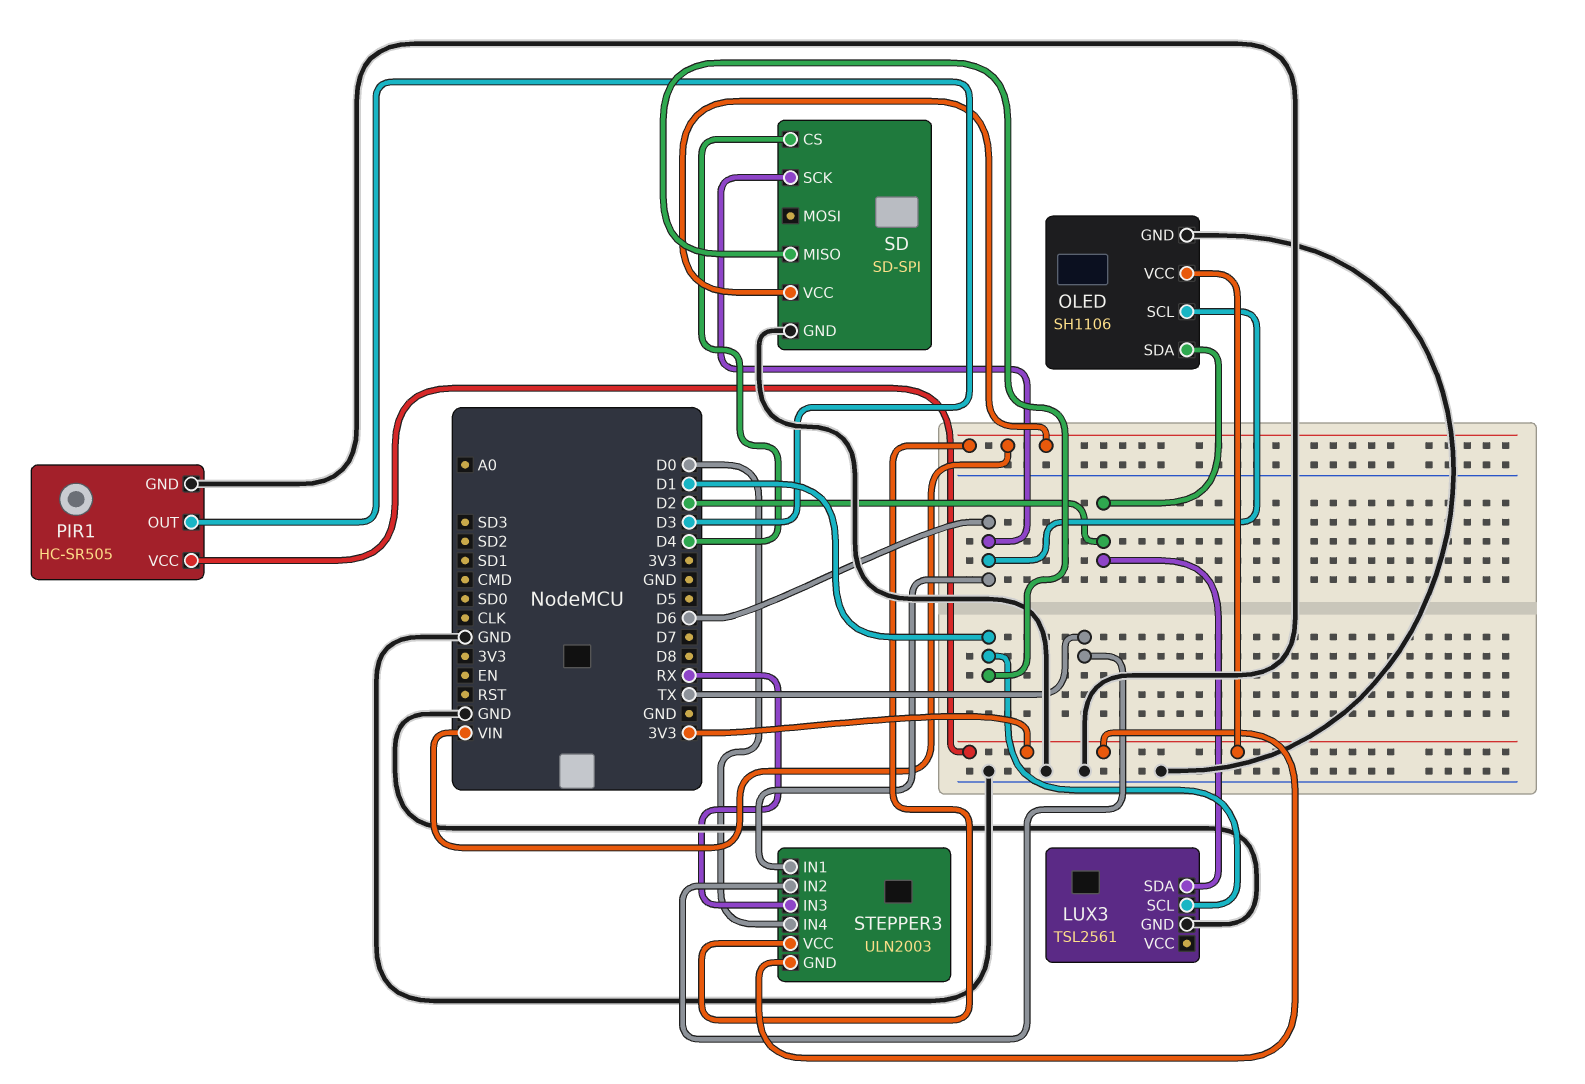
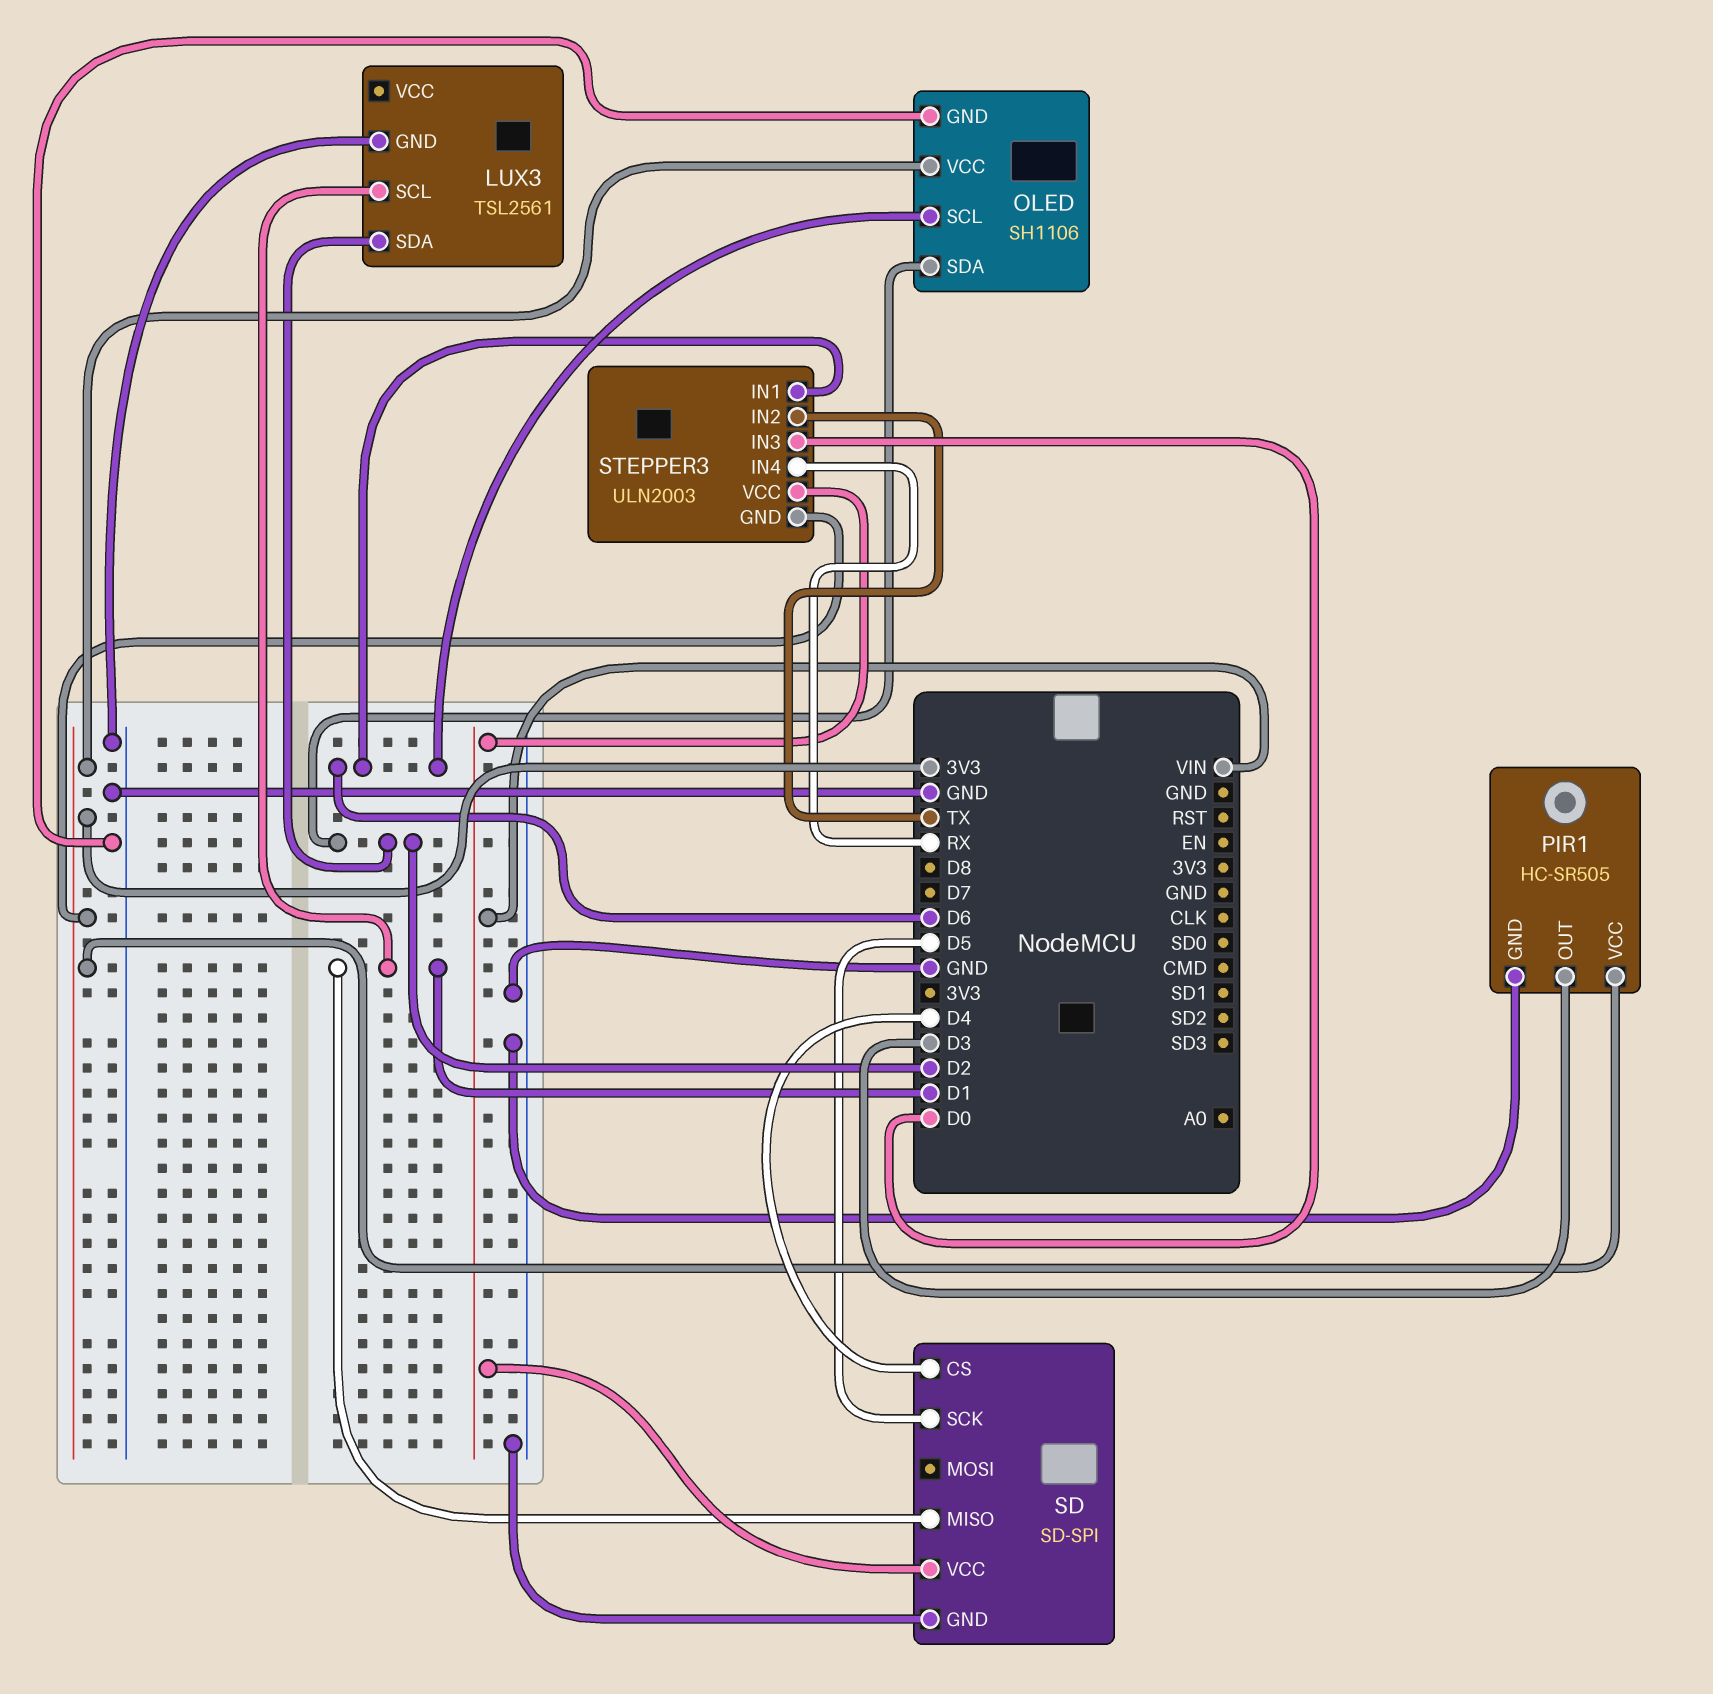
SD pin SCK: D6 -> D5
STEPPER3 pin IN3: RX -> D0
STEPPER3 pin IN4: D0 -> RX

